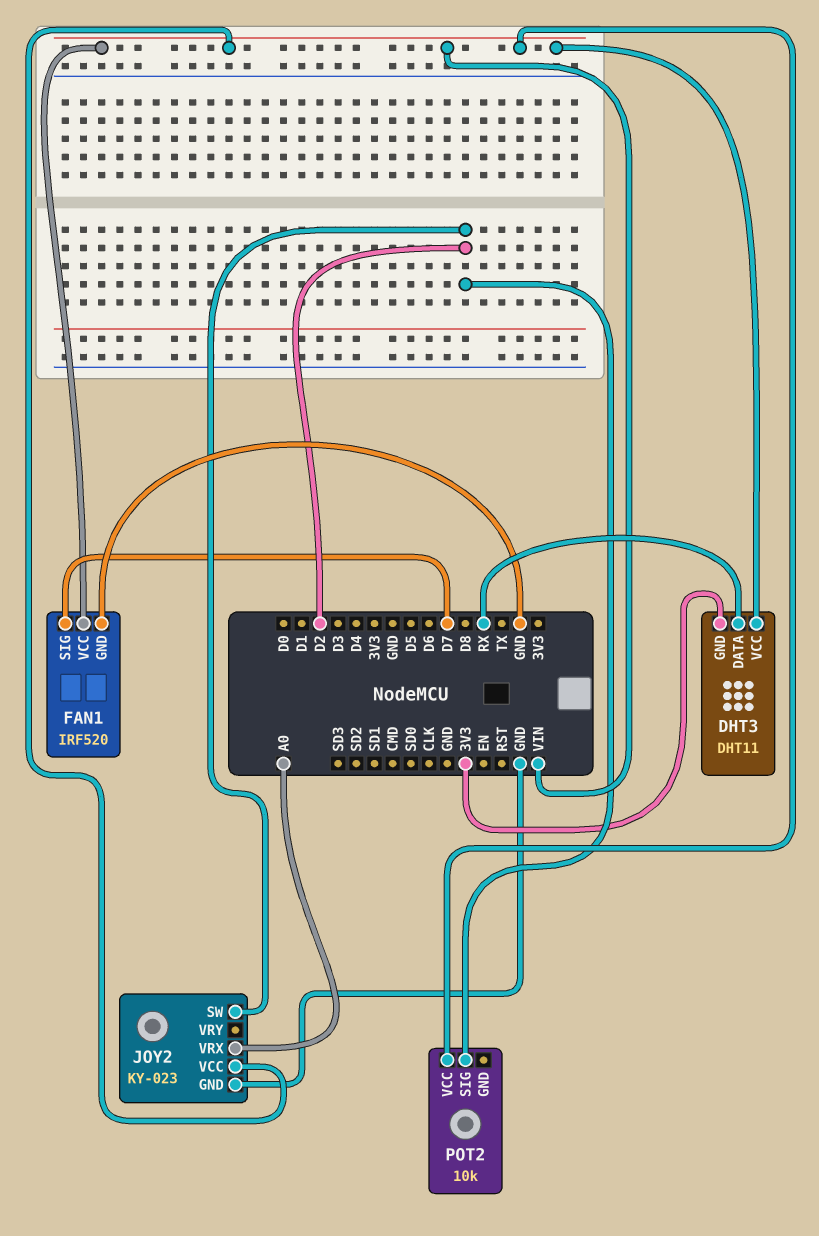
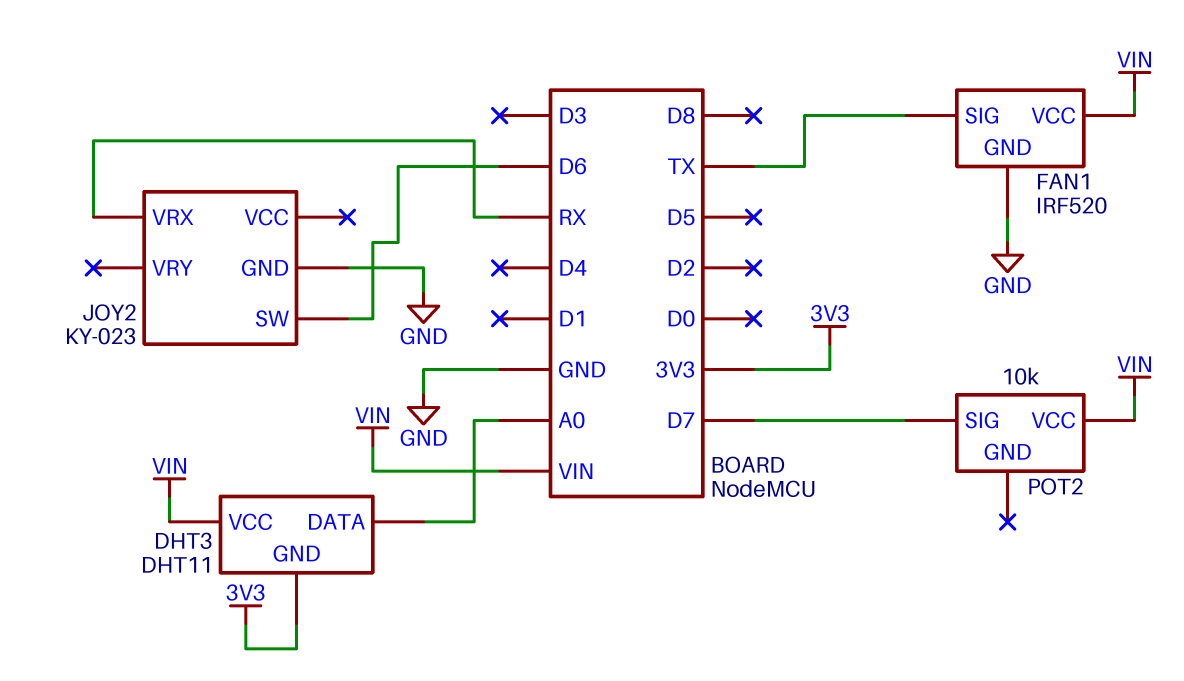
DHT3 pin DATA: RX -> A0
FAN1 pin SIG: D7 -> TX
JOY2 pin SW: D2 -> D6
JOY2 pin VCC: VIN -> none
JOY2 pin VRX: A0 -> RX
POT2 pin SIG: D2 -> D7

